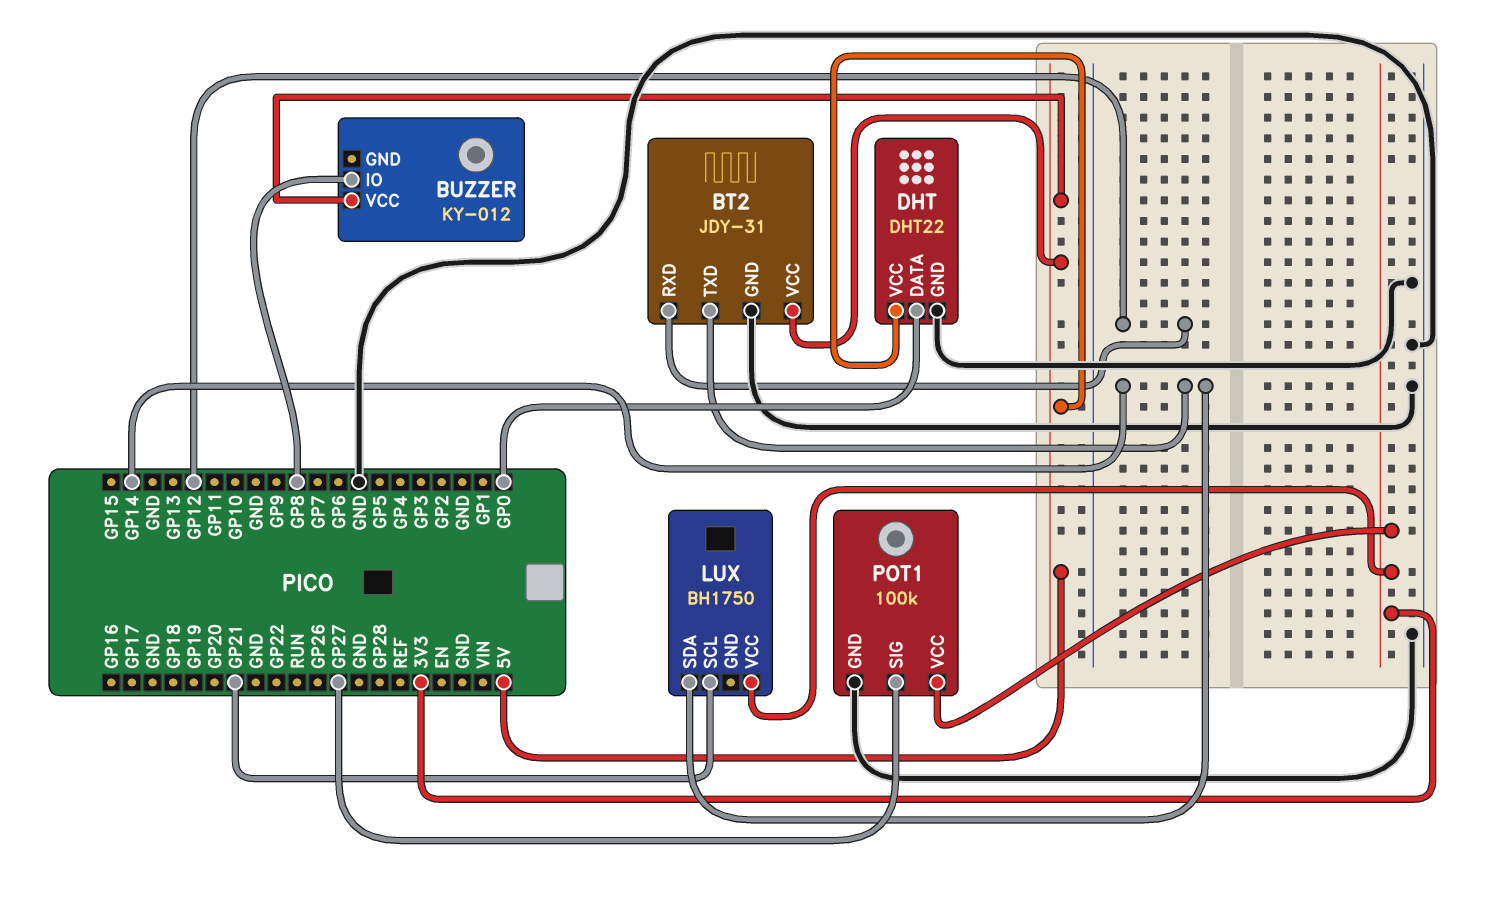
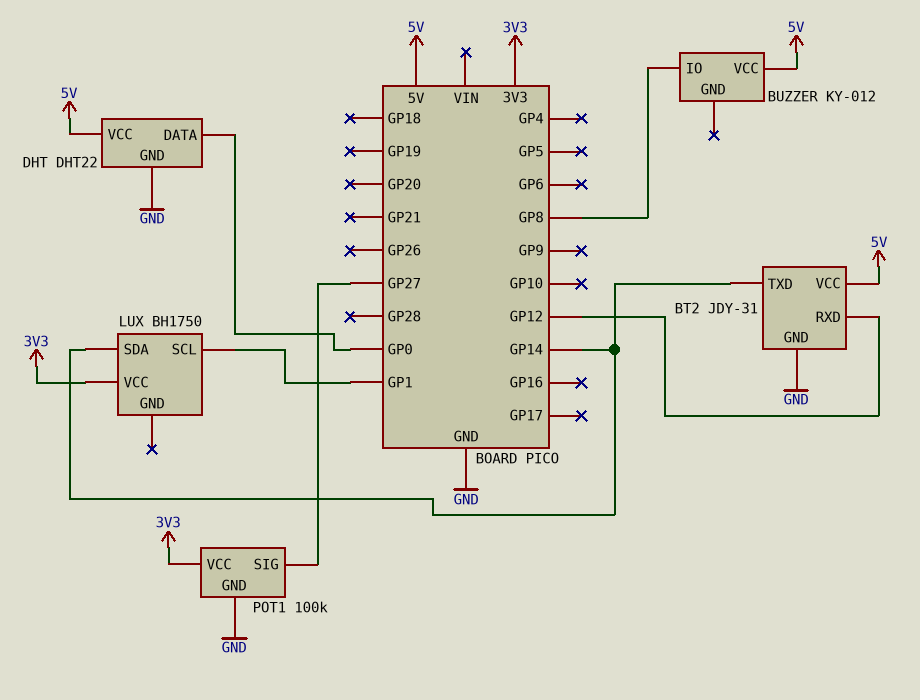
LUX pin SCL: GP21 -> GP1

